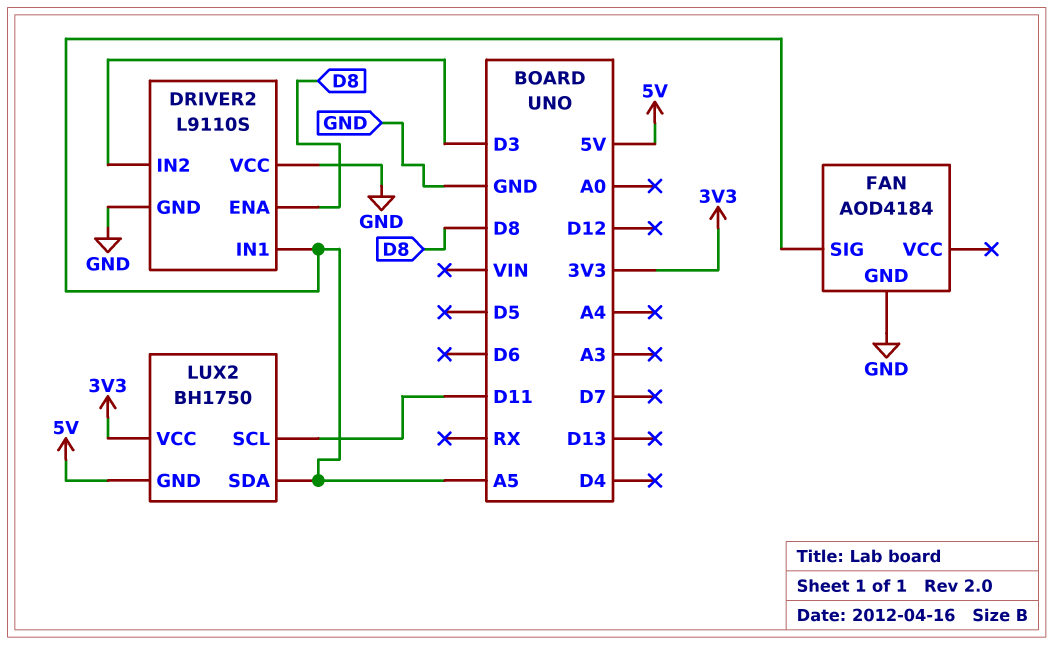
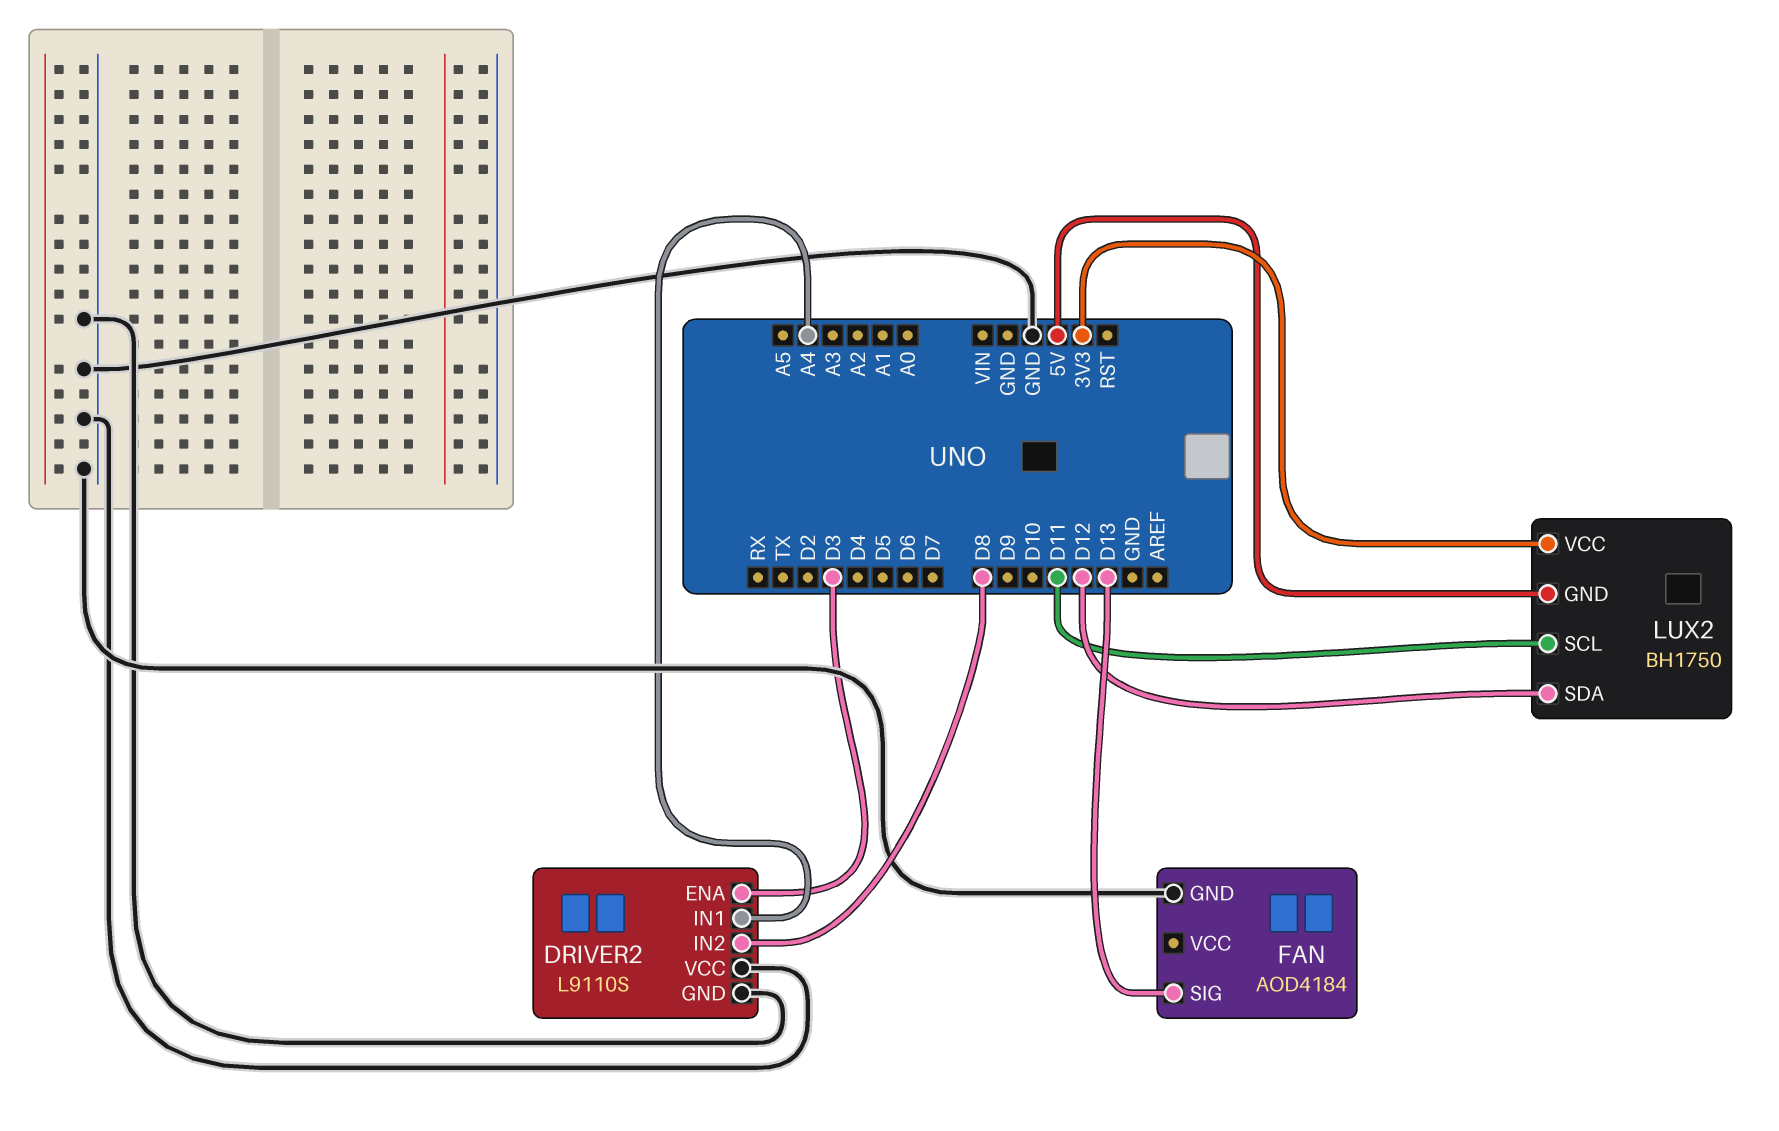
DRIVER2 pin ENA: D8 -> D3
DRIVER2 pin IN1: A5 -> A4
DRIVER2 pin IN2: D3 -> D8
FAN pin SIG: A5 -> D13
LUX2 pin SDA: A5 -> D12

